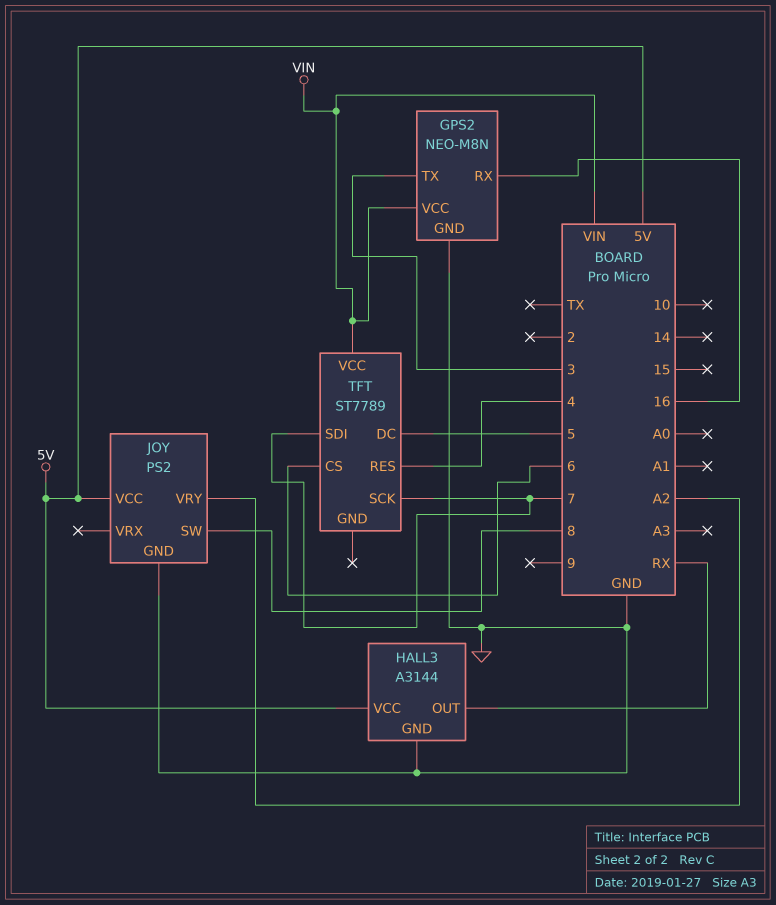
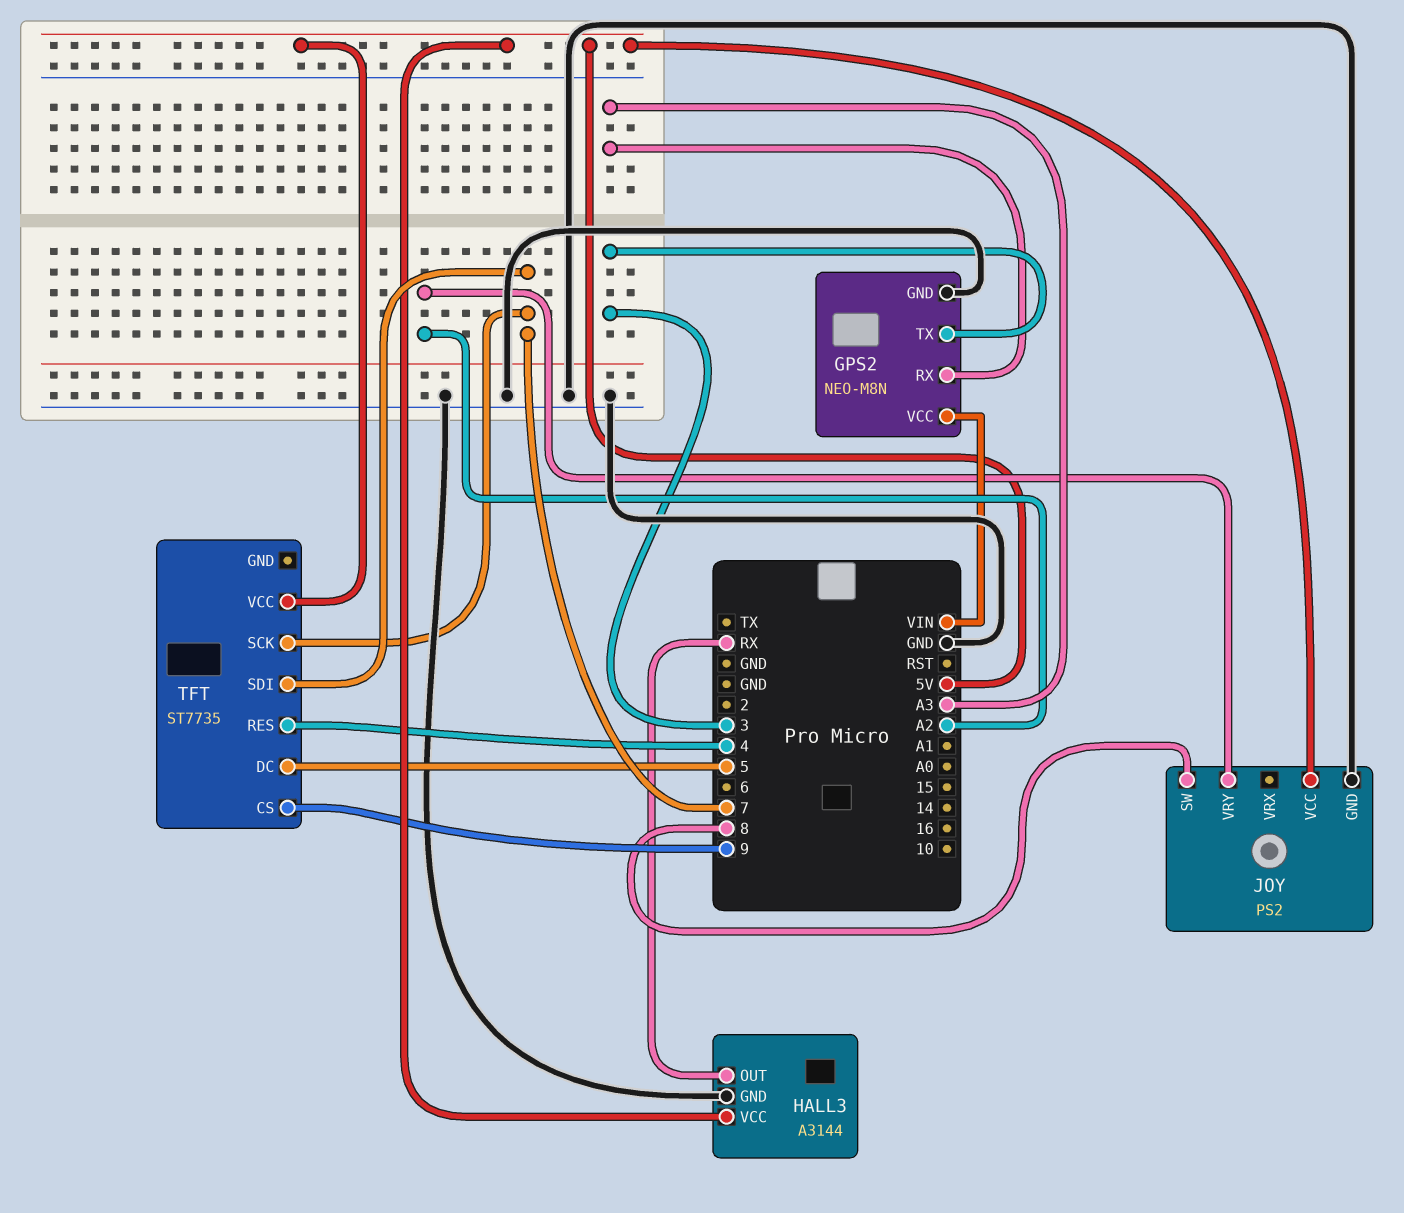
GPS2 pin RX: 16 -> A3
TFT: ST7789 -> ST7735
TFT pin CS: 6 -> 9
TFT pin VCC: VIN -> 5V

